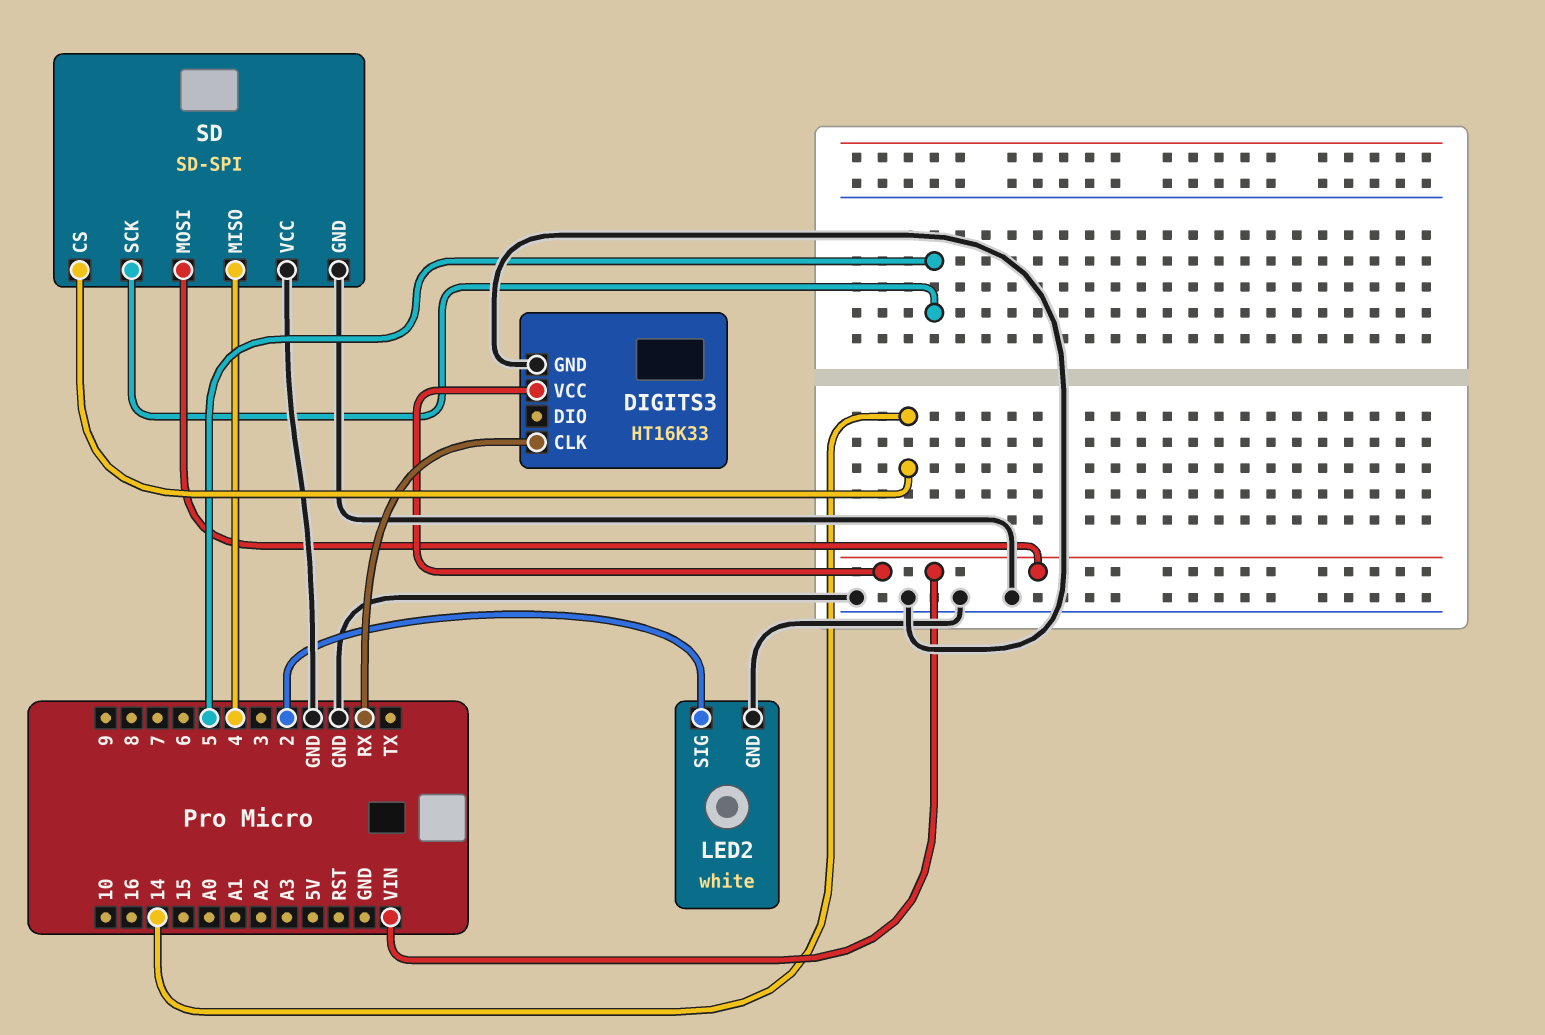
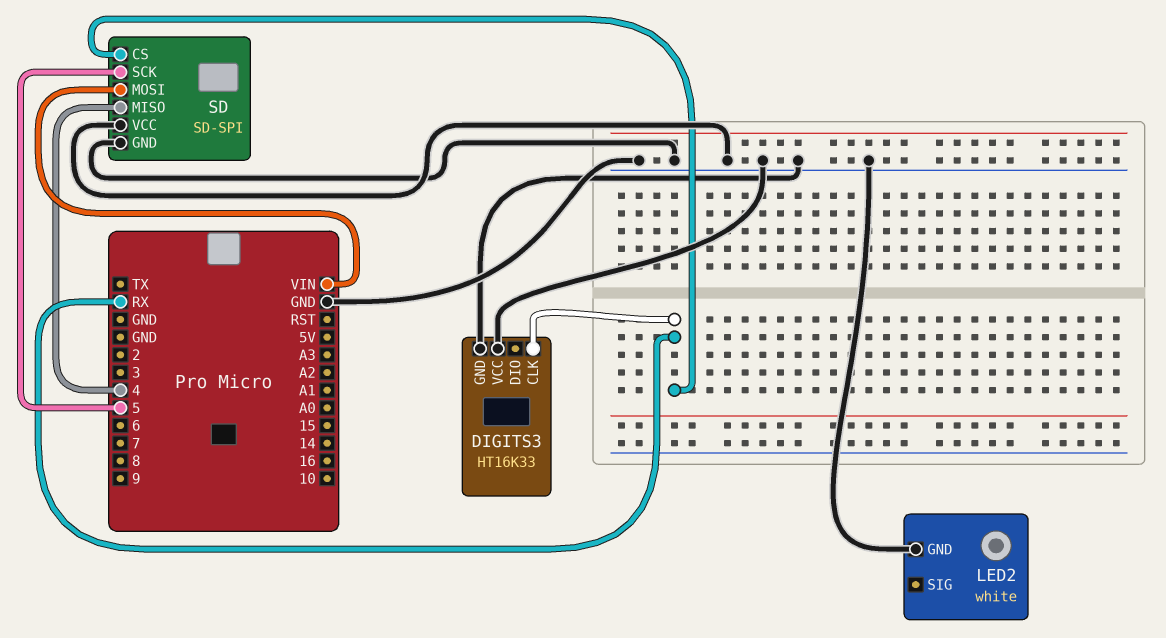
DIGITS3 pin VCC: VIN -> GND
LED2 pin SIG: 2 -> none
SD pin CS: 14 -> RX

